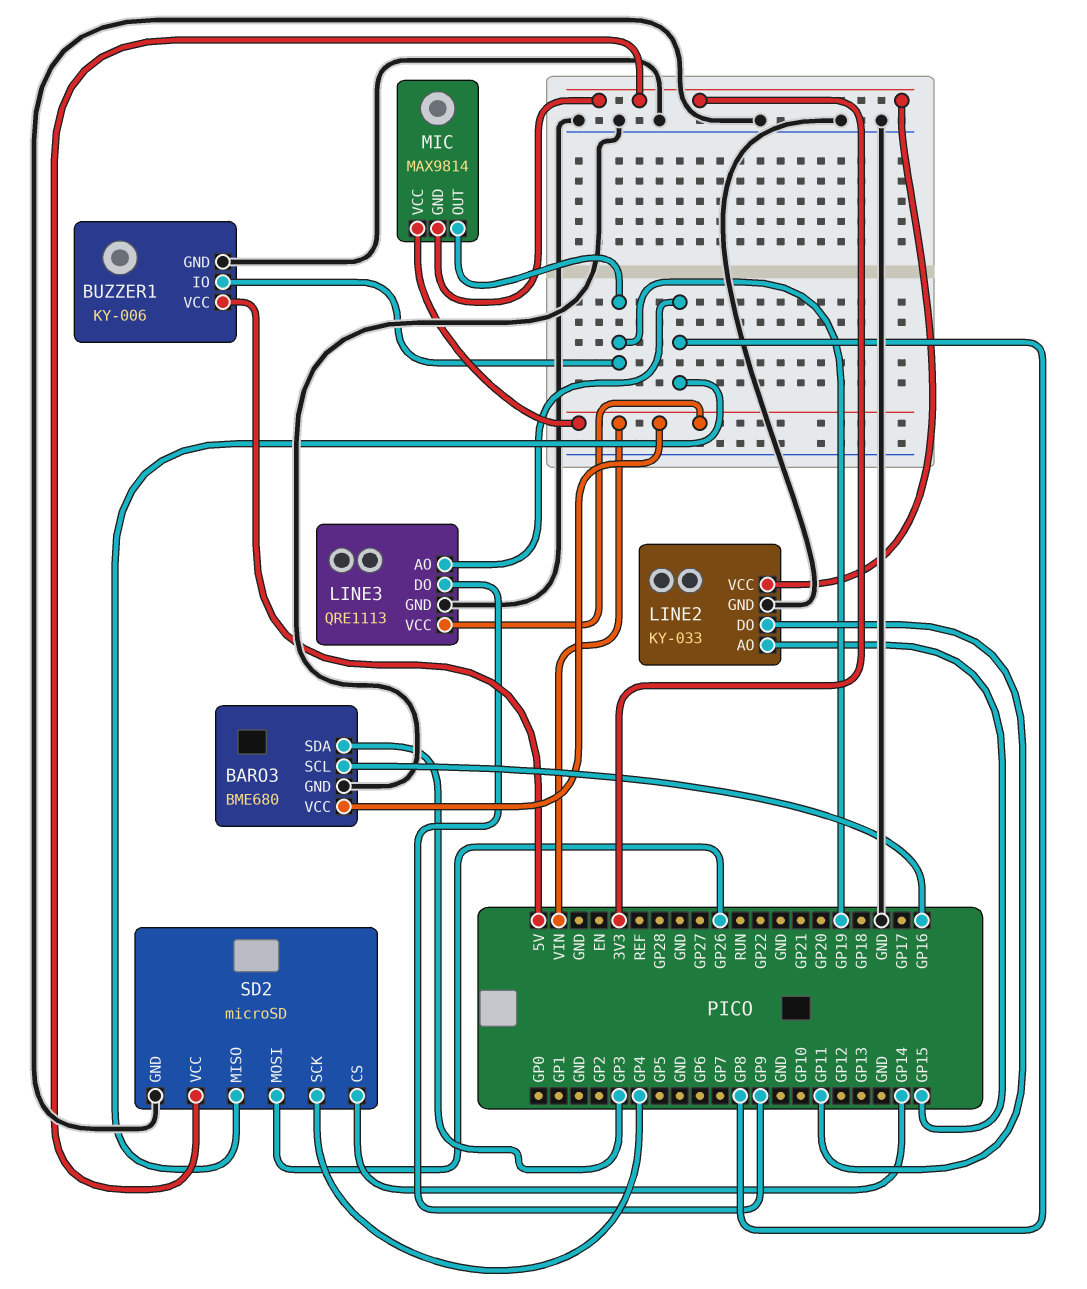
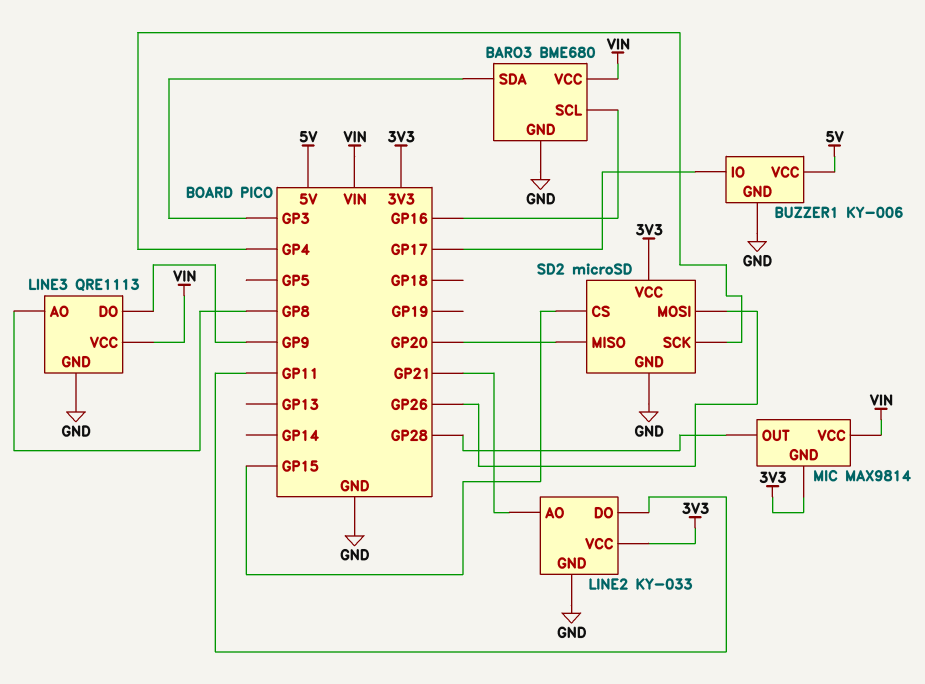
BUZZER1 pin IO: GP19 -> GP17
LINE2 pin AO: GP15 -> GP21
MIC pin OUT: GP19 -> GP28
SD2 pin CS: GP14 -> GP15
SD2 pin MISO: GP8 -> GP20

